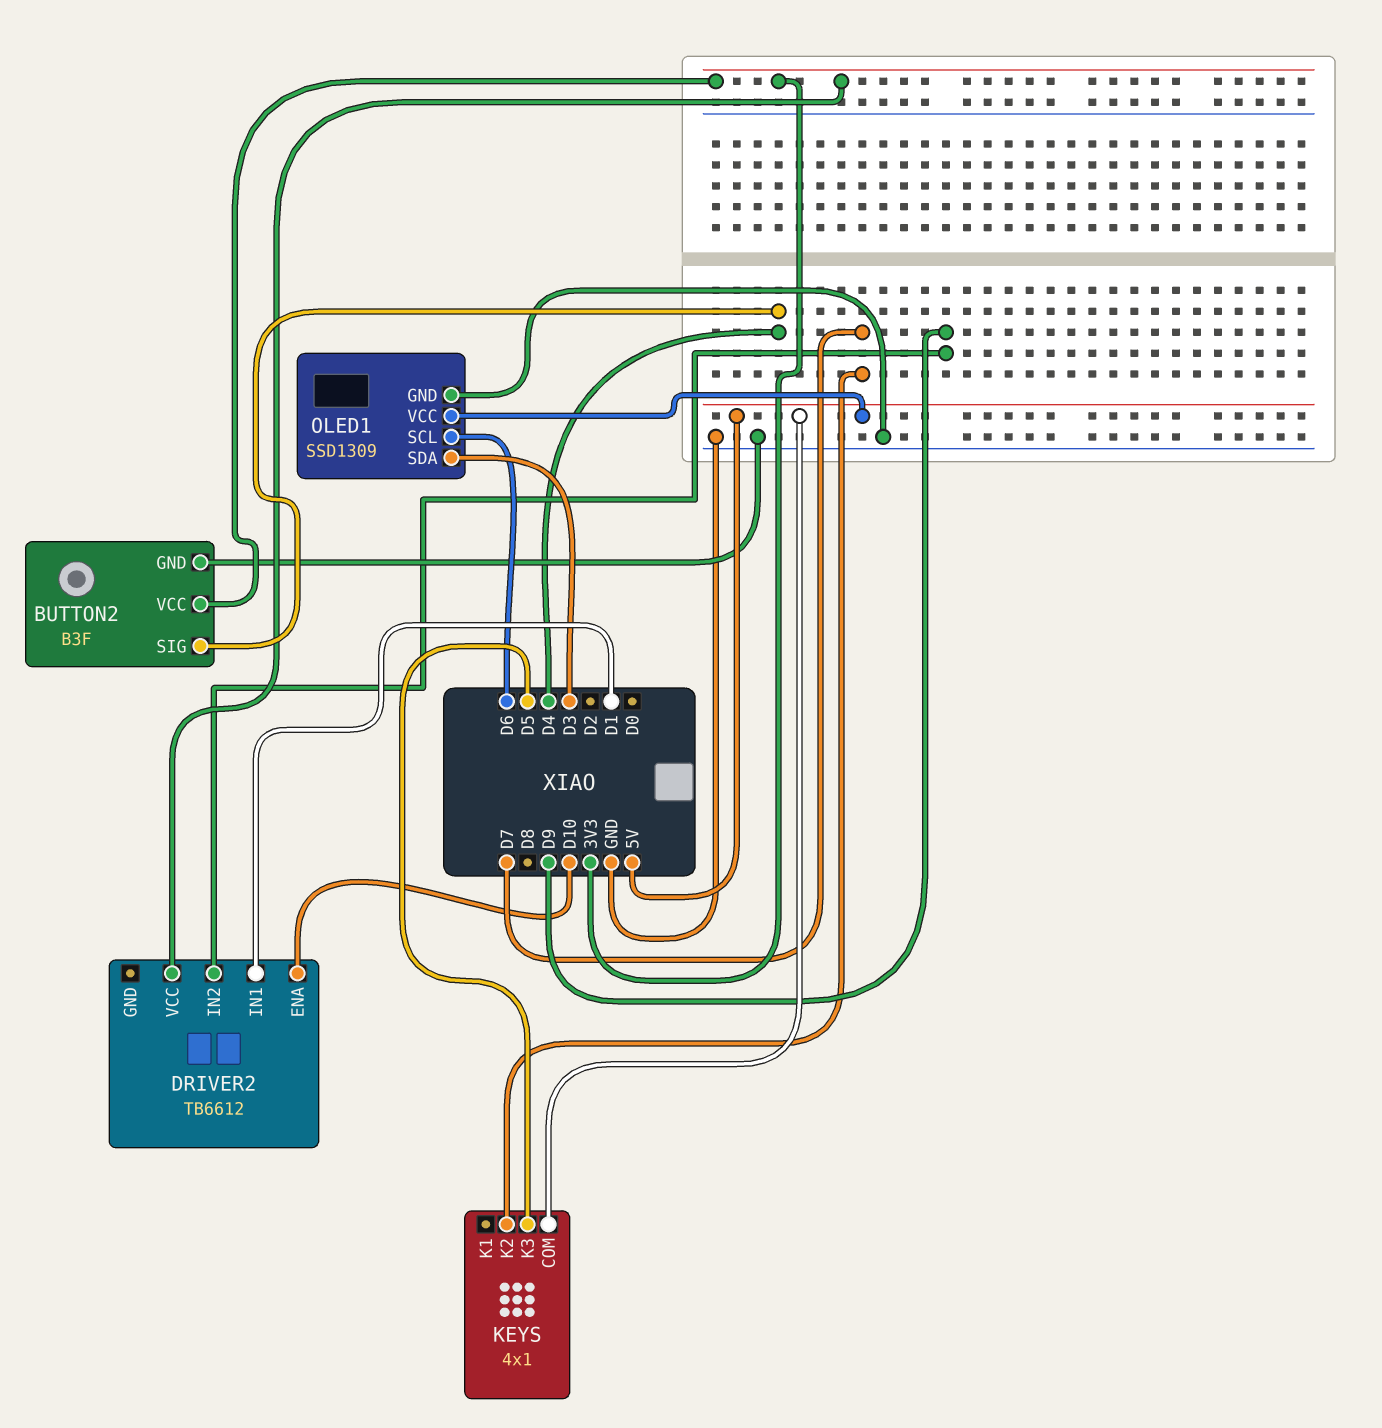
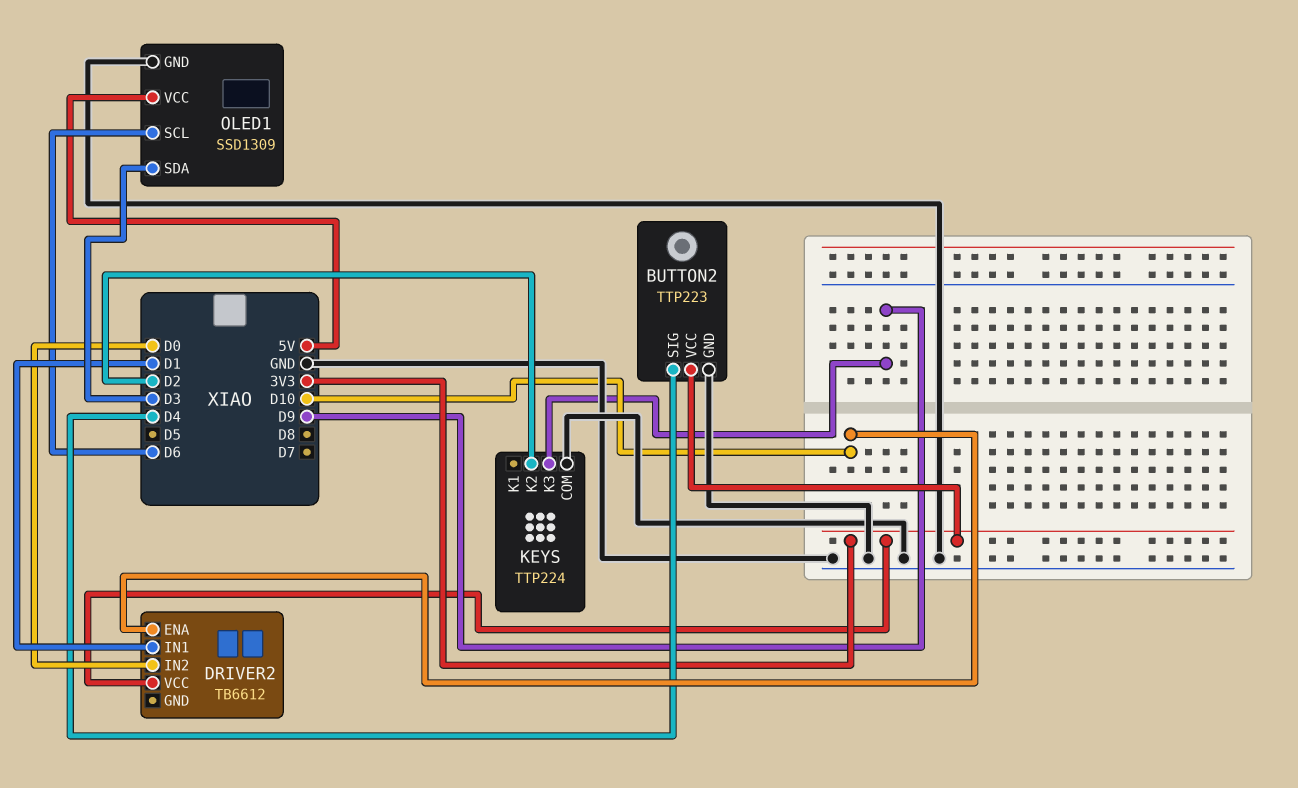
BUTTON2: B3F -> TTP223
DRIVER2 pin IN2: D9 -> D0
KEYS: 4x1 -> TTP224
KEYS pin COM: 5V -> GND
KEYS pin K2: D7 -> D2
KEYS pin K3: D5 -> D9

